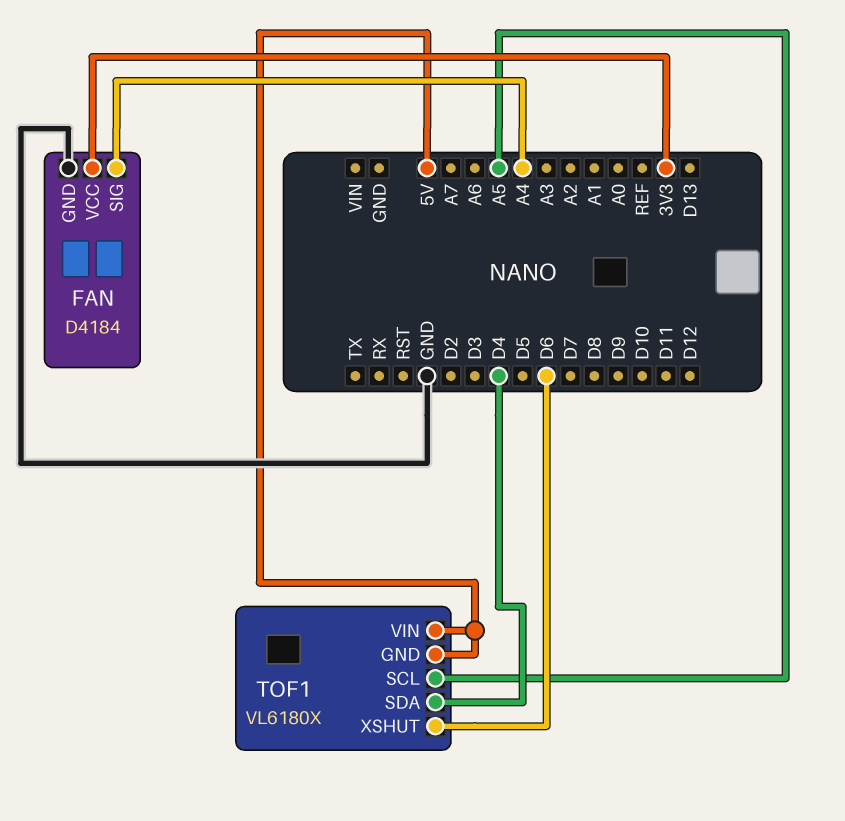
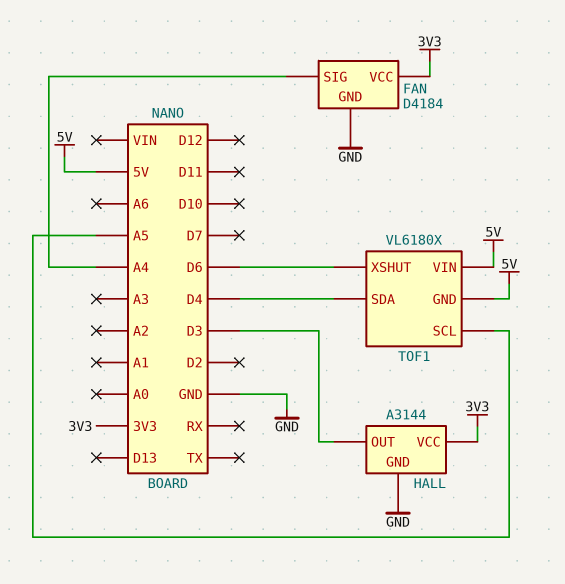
HALL: none -> A3144
HALL pin GND: none -> GND
HALL pin OUT: none -> D3
HALL pin VCC: none -> 3V3

